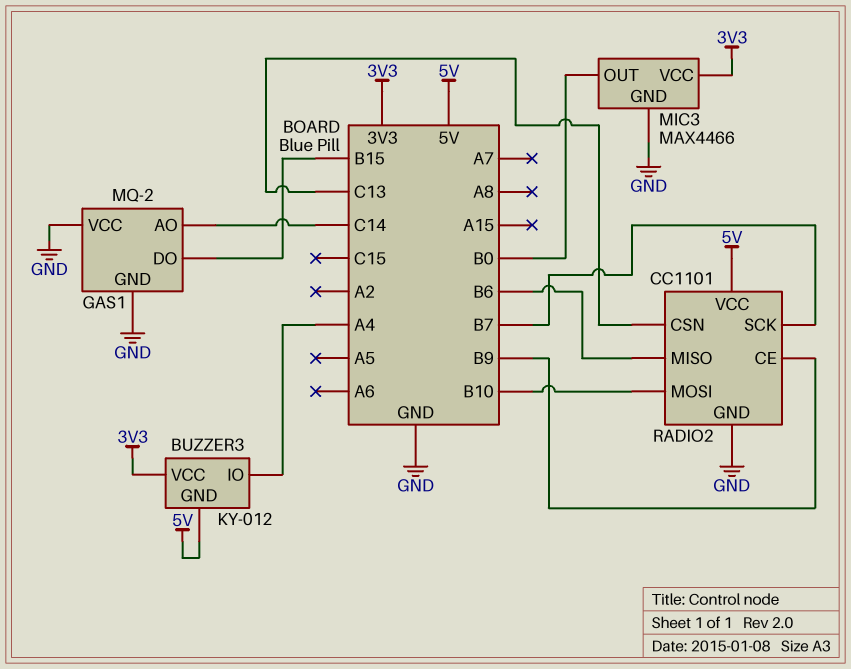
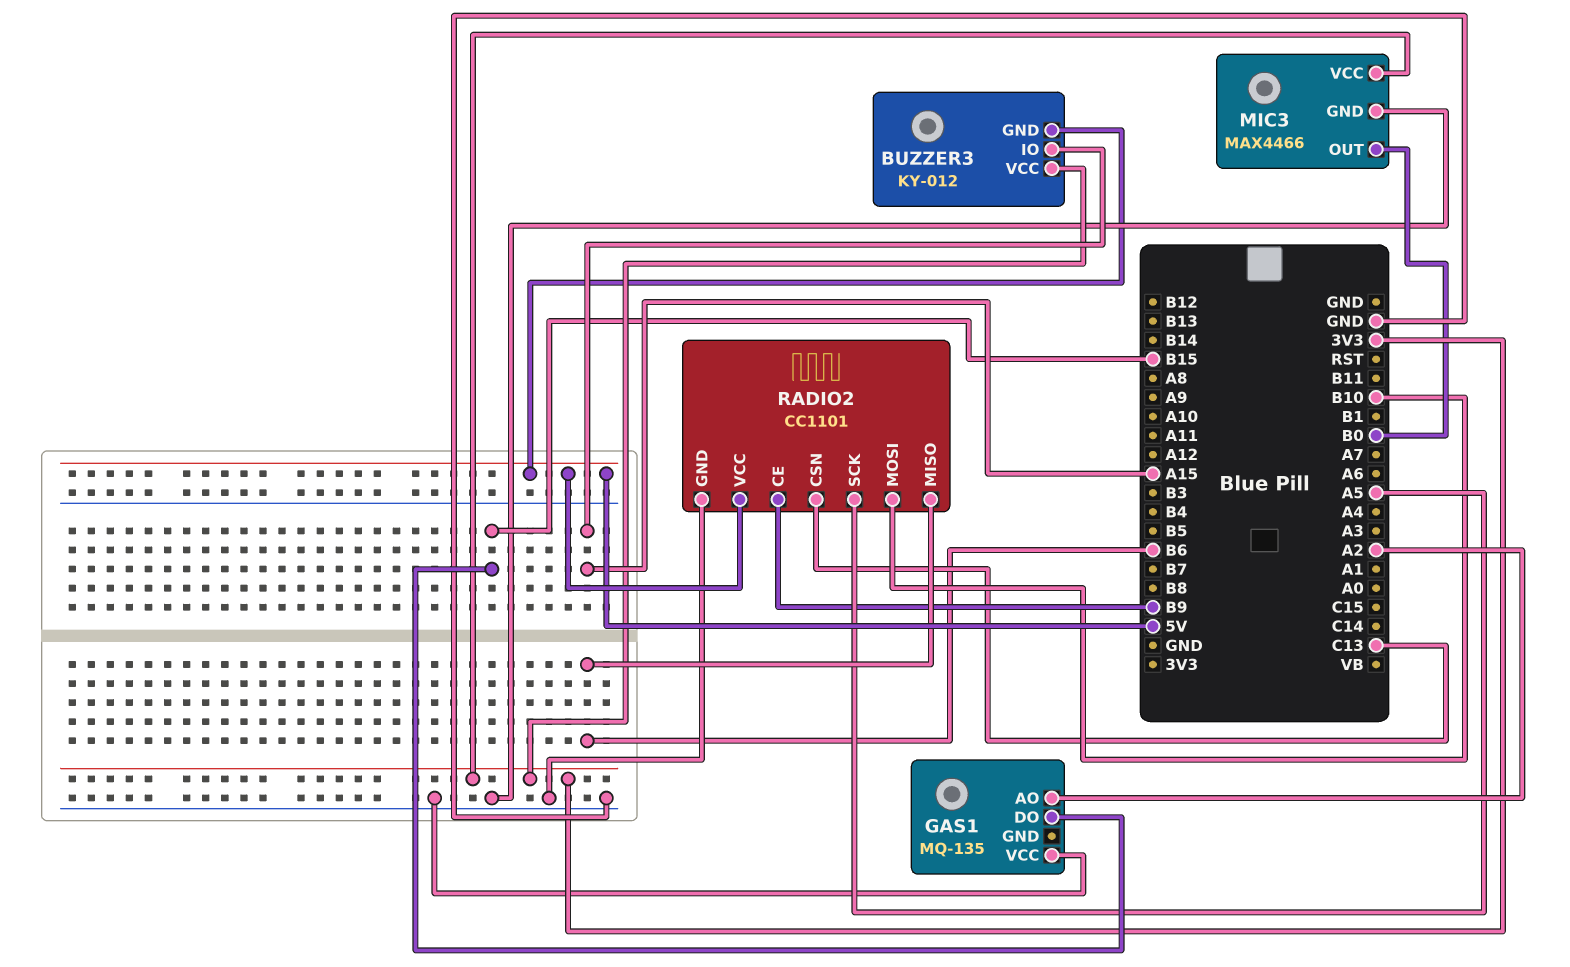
BUZZER3 pin IO: A4 -> A15
GAS1: MQ-2 -> MQ-135
GAS1 pin AO: C14 -> A2
GAS1 pin GND: GND -> none
RADIO2 pin SCK: B7 -> A5

